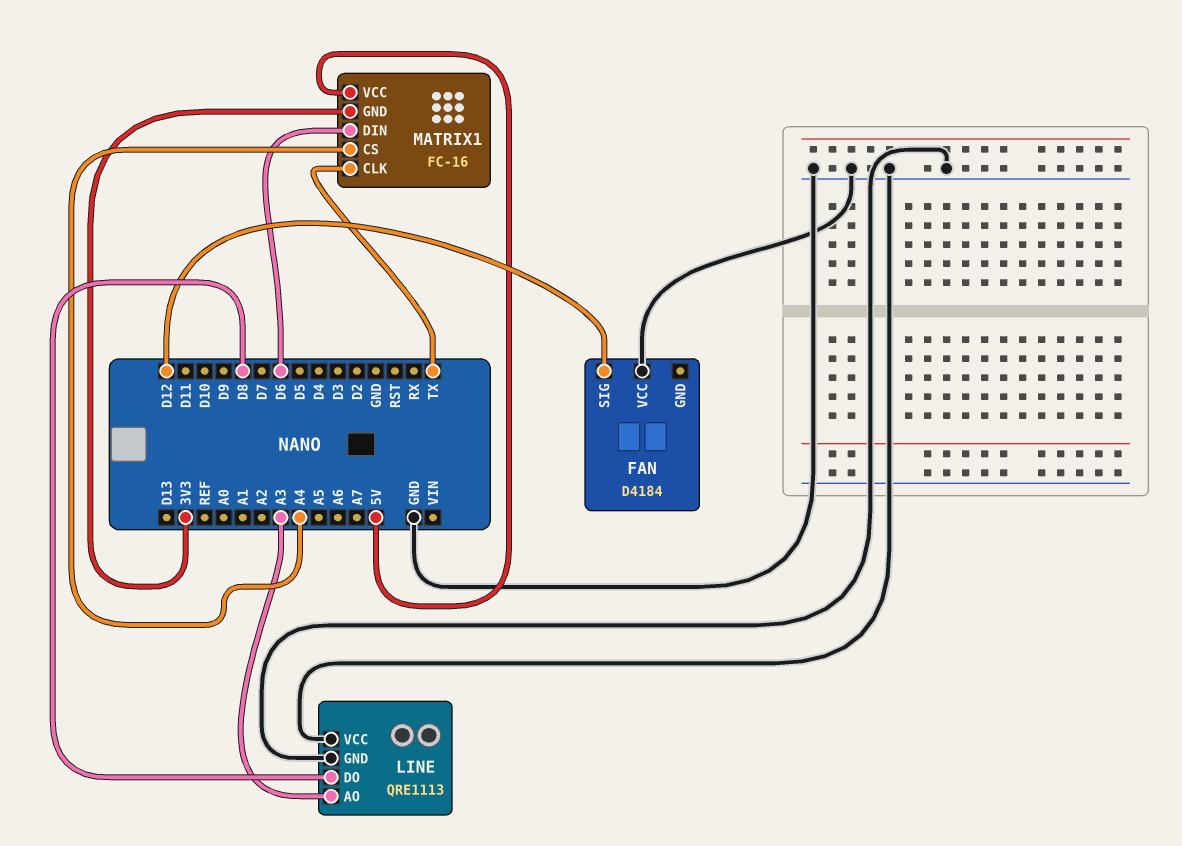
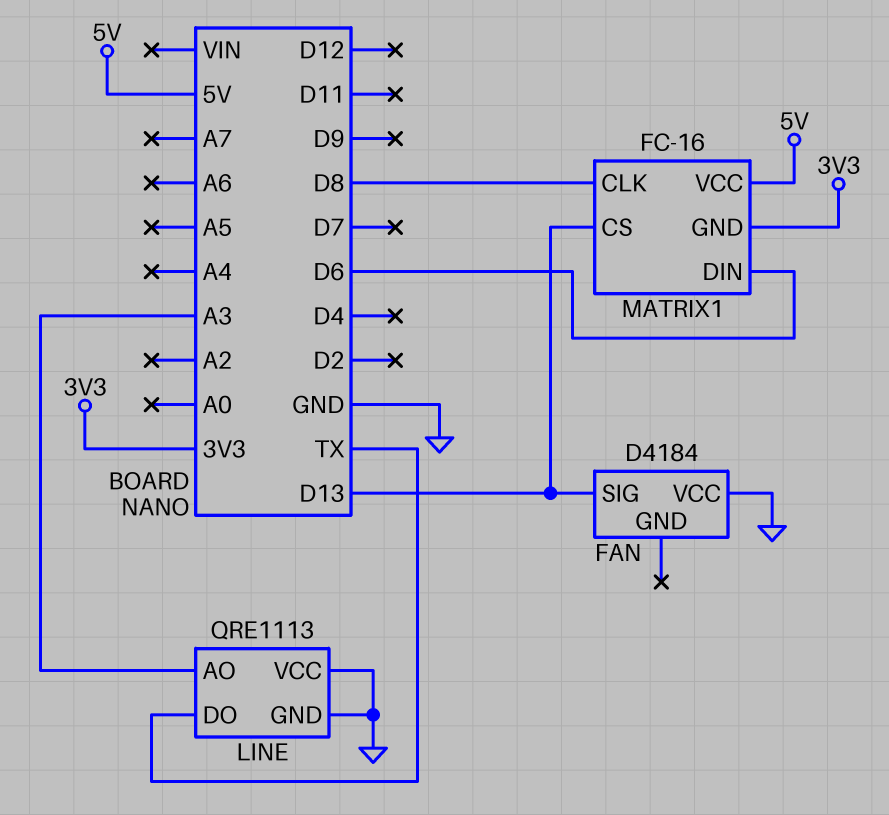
FAN pin SIG: D12 -> D13
LINE pin DO: D8 -> TX
MATRIX1 pin CLK: TX -> D8
MATRIX1 pin CS: A4 -> D13

